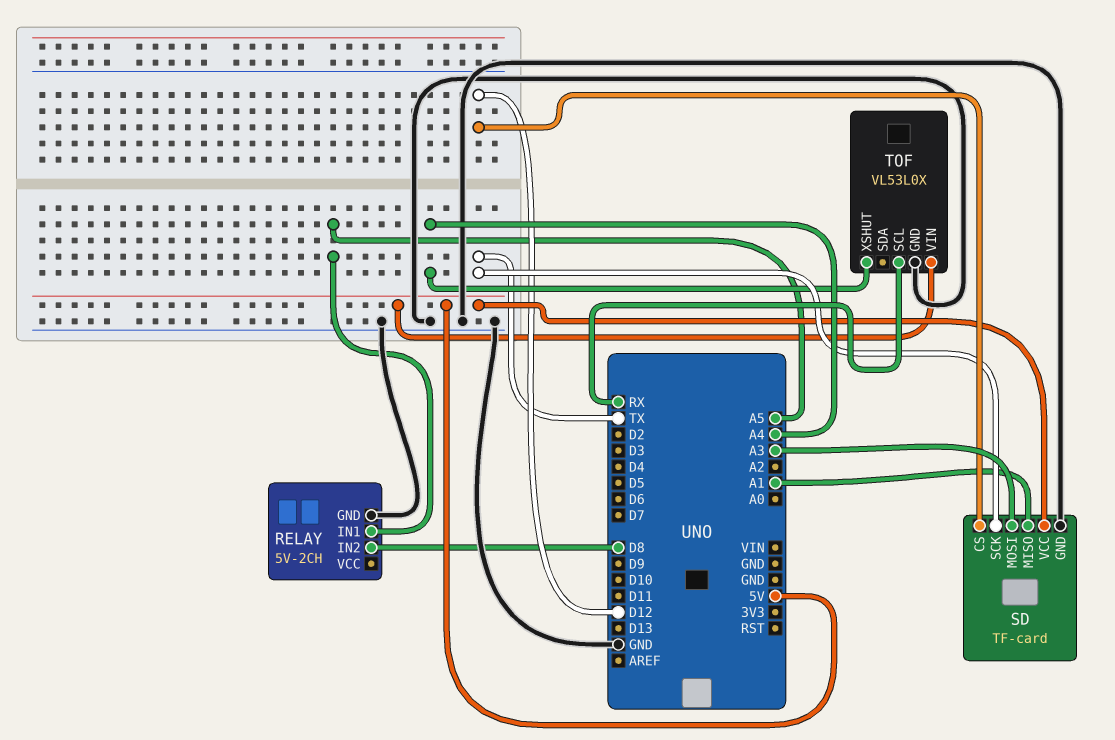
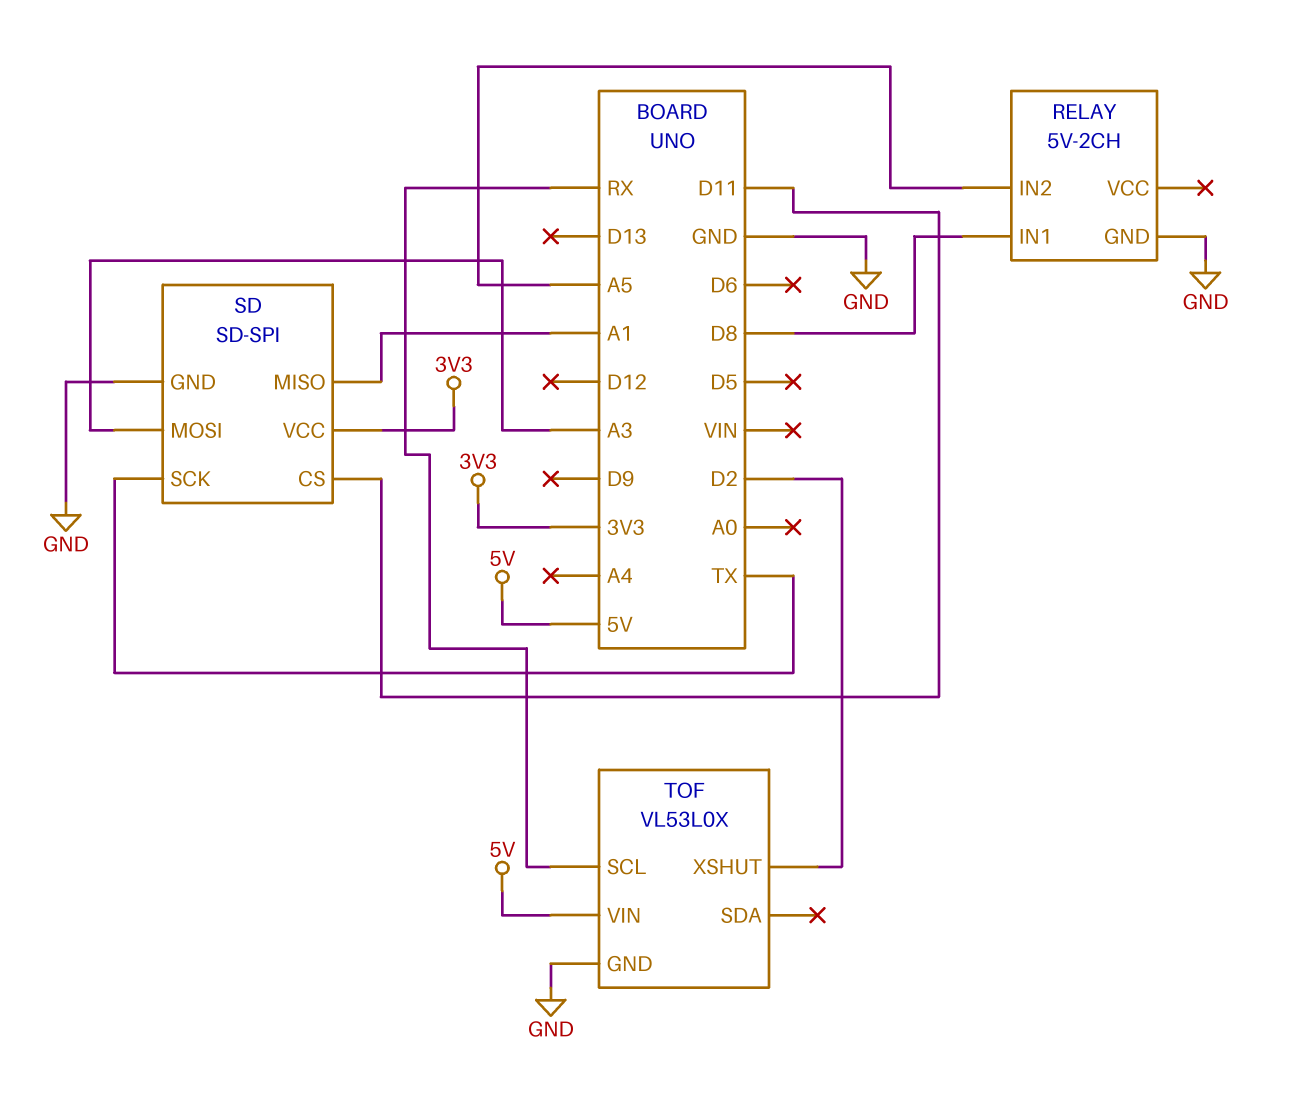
RELAY pin IN1: A5 -> D8
RELAY pin IN2: D8 -> A5
SD: TF-card -> SD-SPI
SD pin CS: D12 -> D11
SD pin VCC: 5V -> 3V3
TOF pin XSHUT: A4 -> D2

